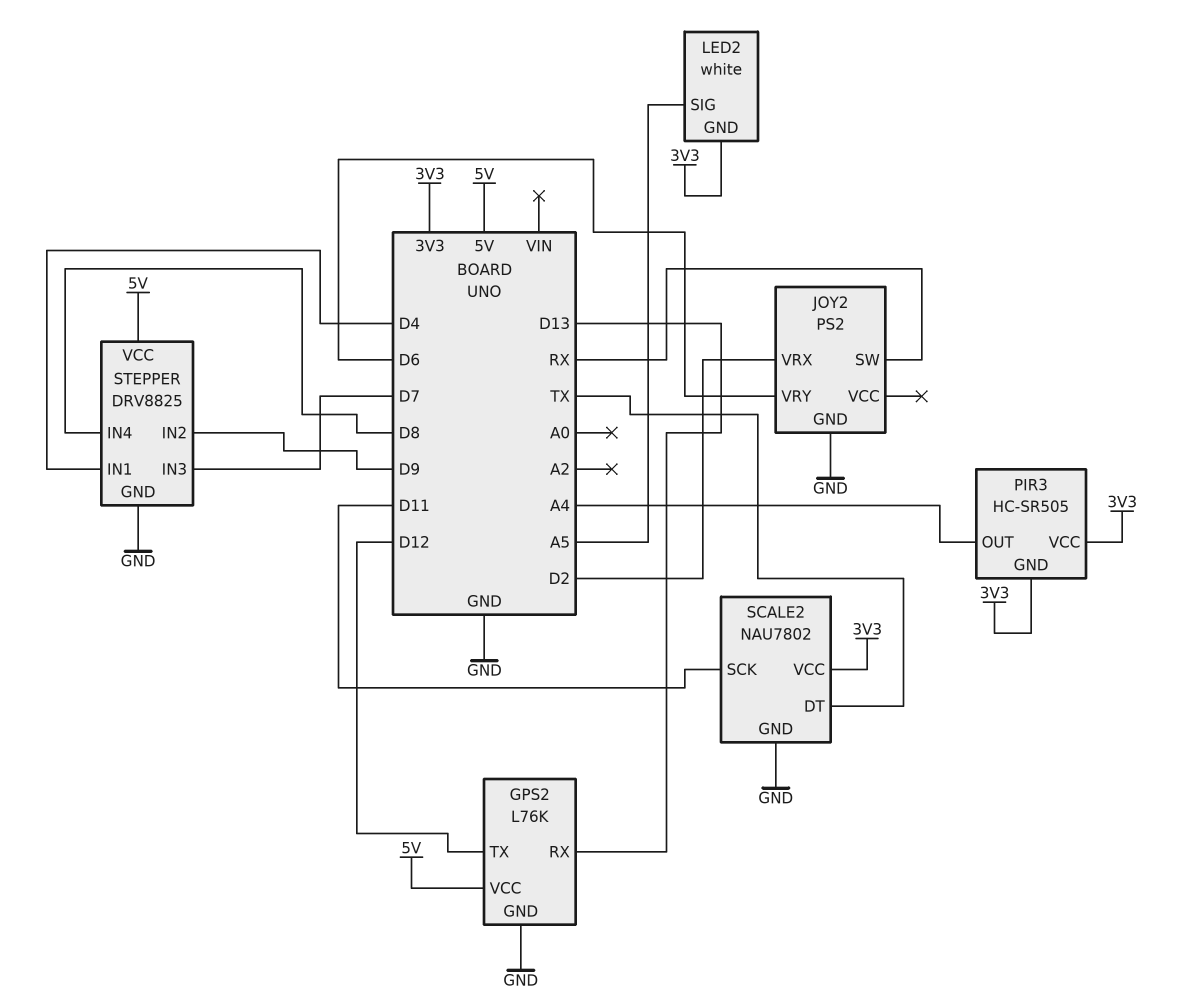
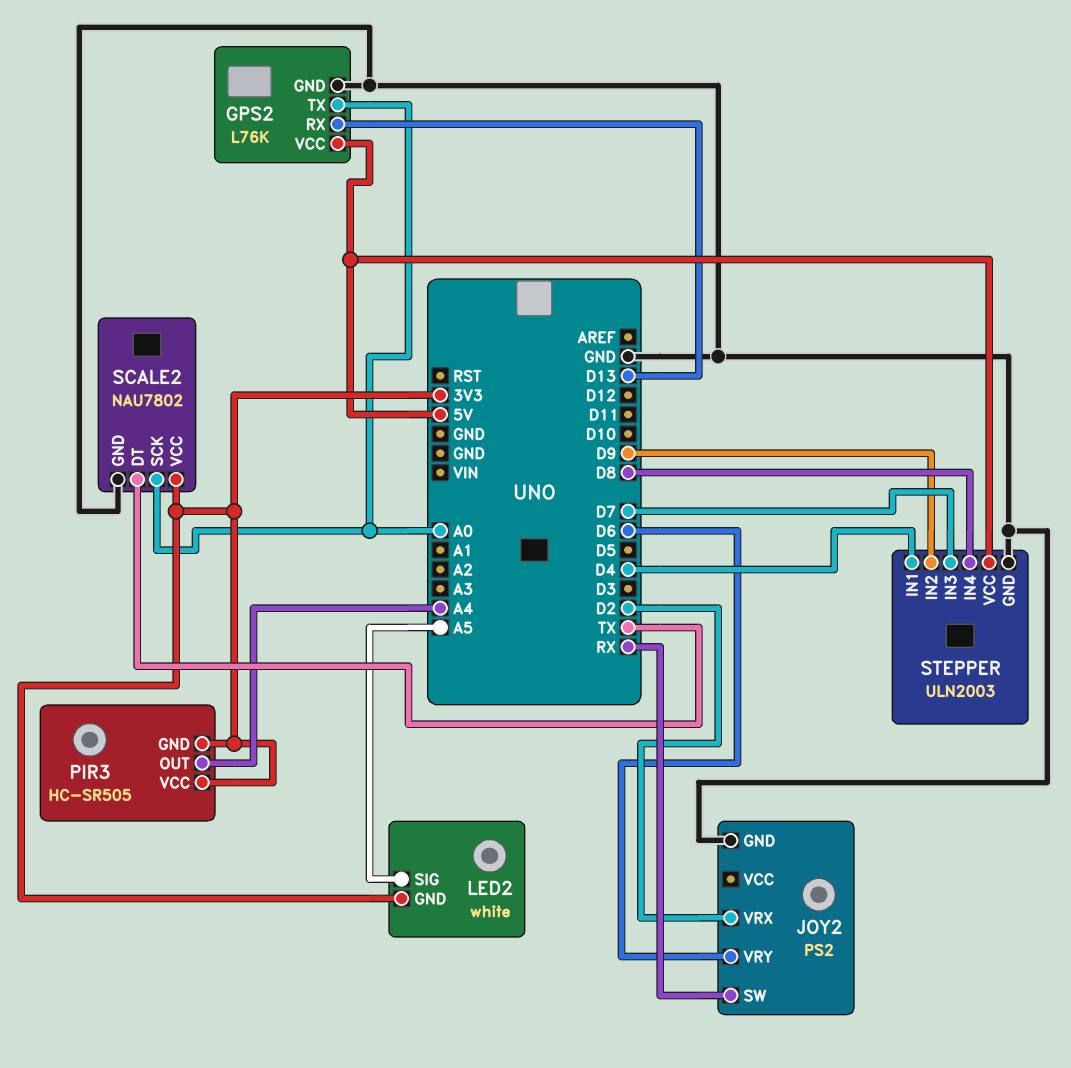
GPS2 pin TX: D12 -> A0
SCALE2 pin SCK: D11 -> A0
STEPPER: DRV8825 -> ULN2003

